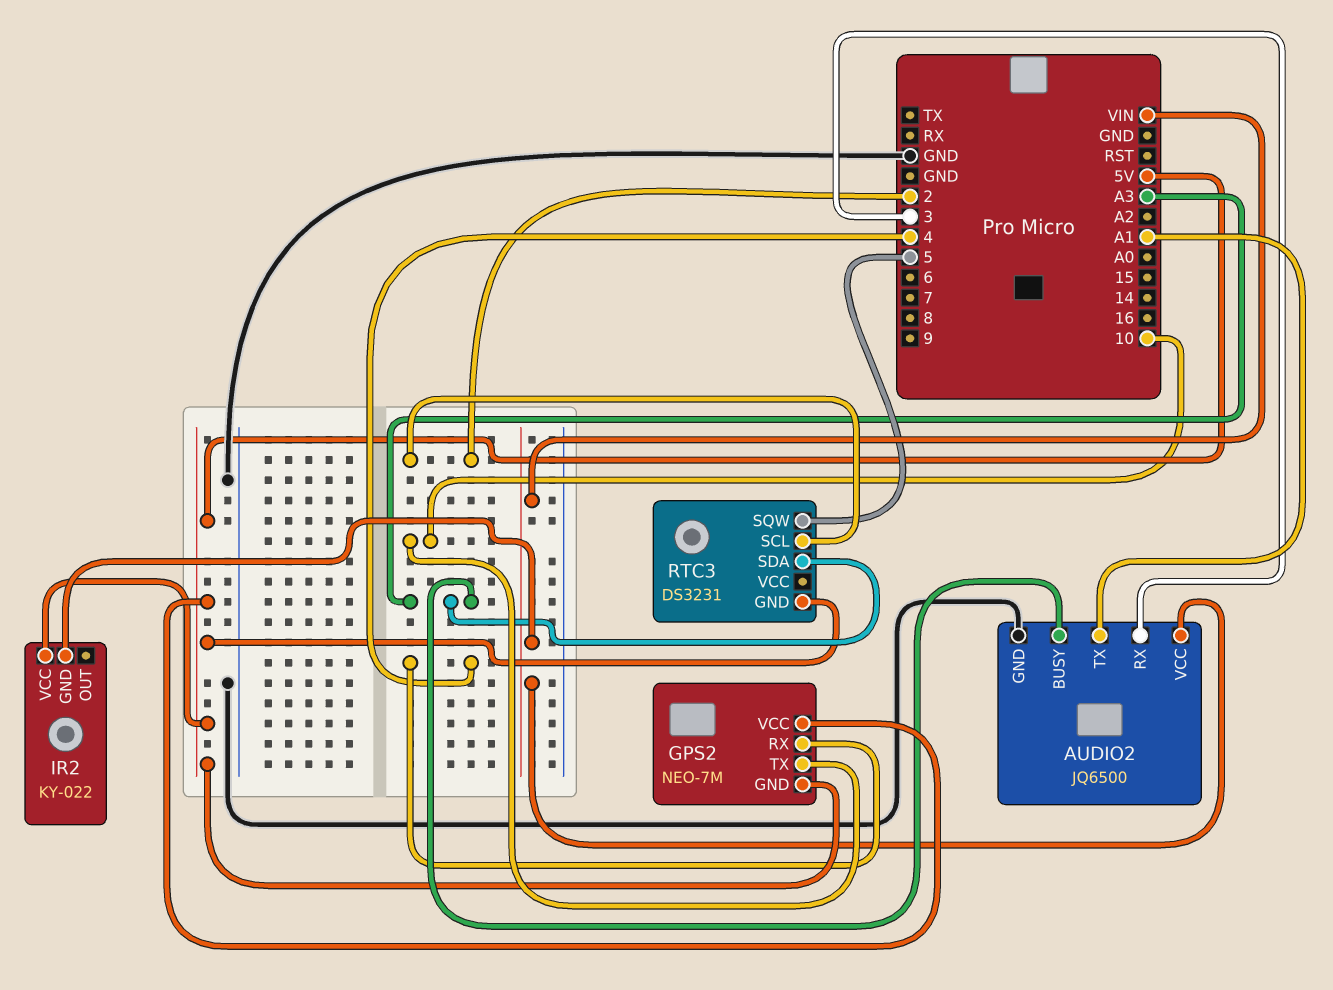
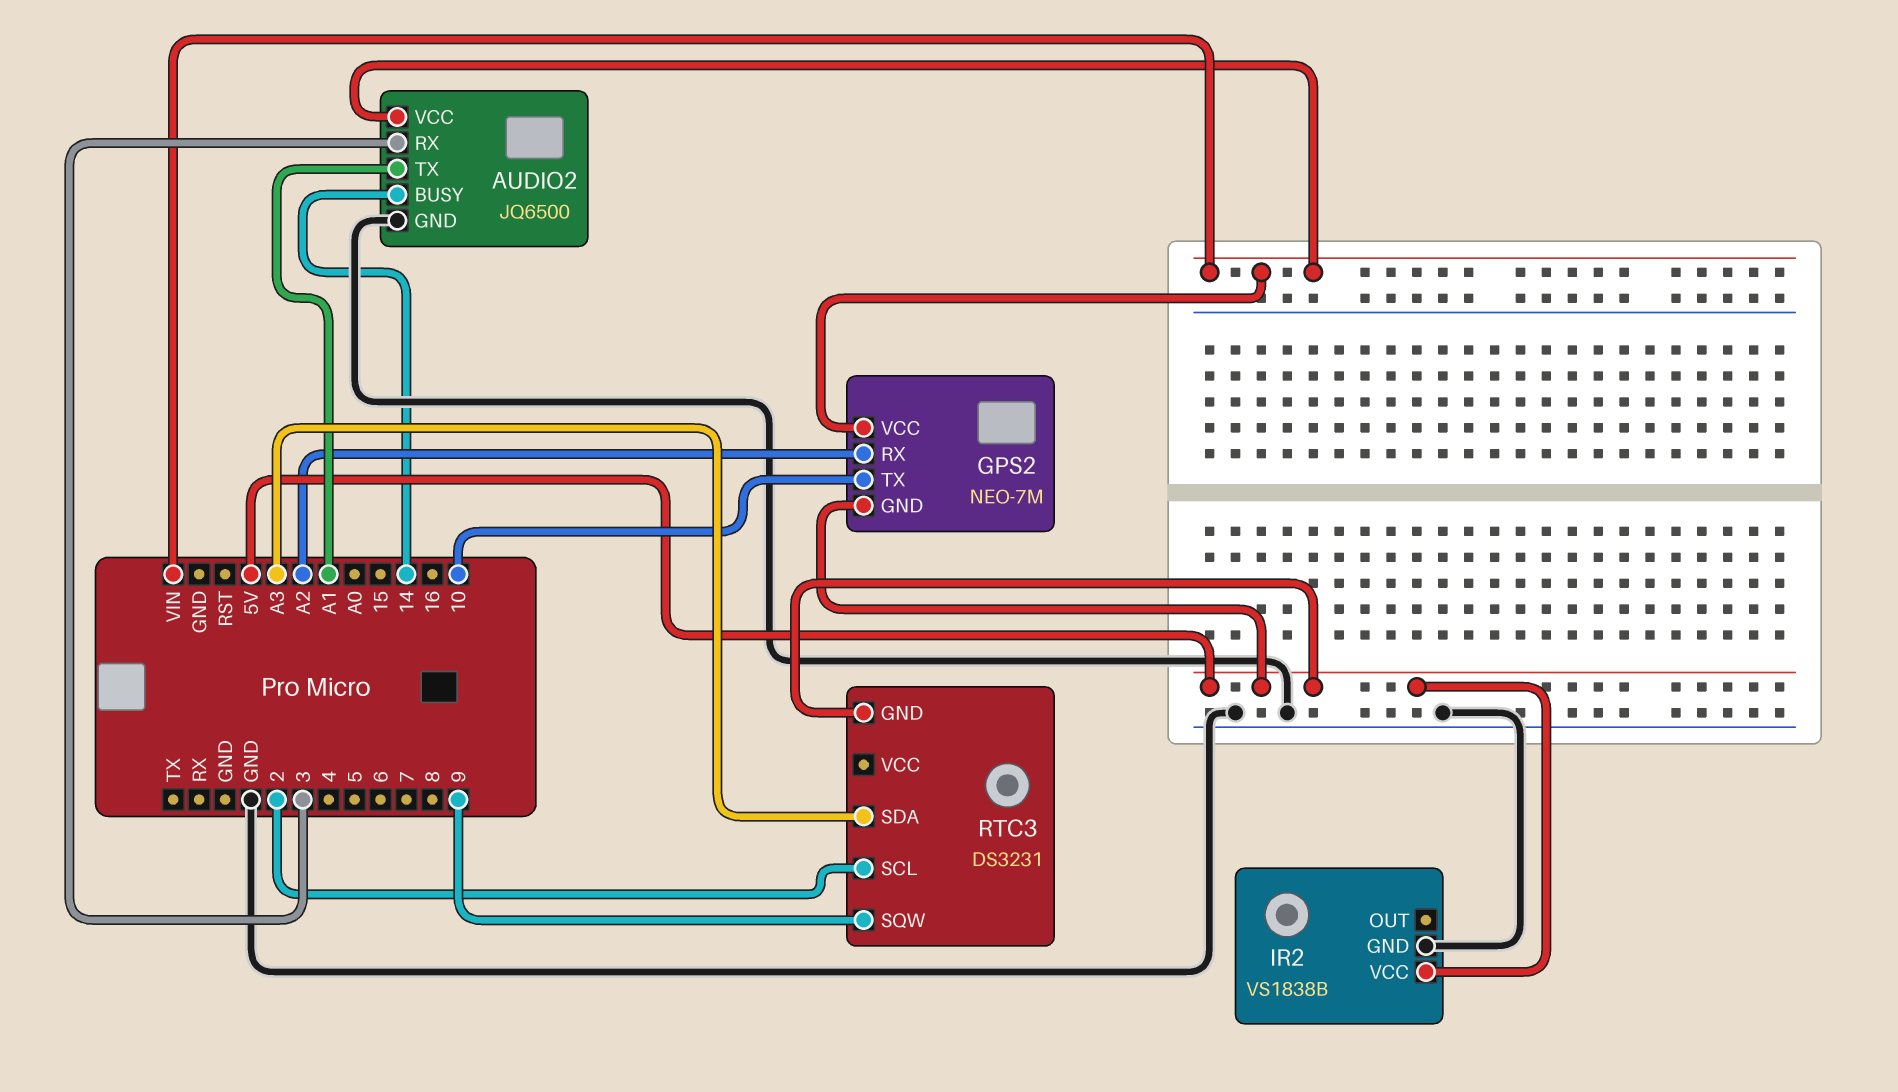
AUDIO2 pin BUSY: A3 -> 14
GPS2 pin RX: 4 -> A2
GPS2 pin VCC: 5V -> VIN
IR2: KY-022 -> VS1838B
IR2 pin GND: VIN -> GND
RTC3 pin SQW: 5 -> 9

